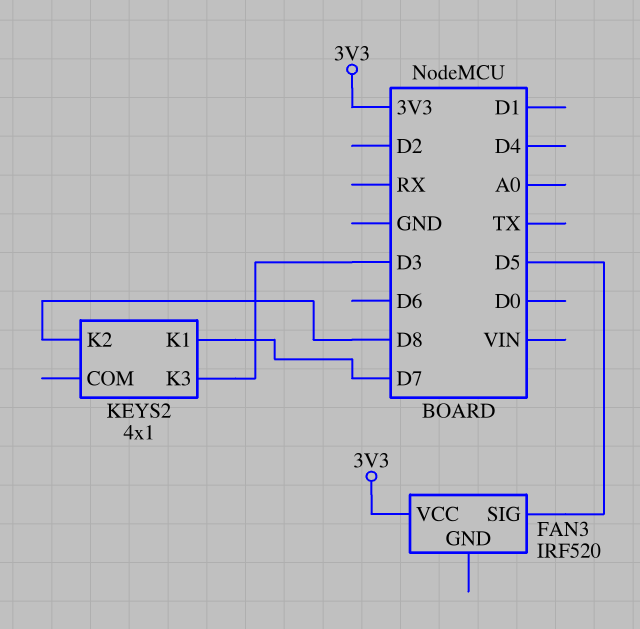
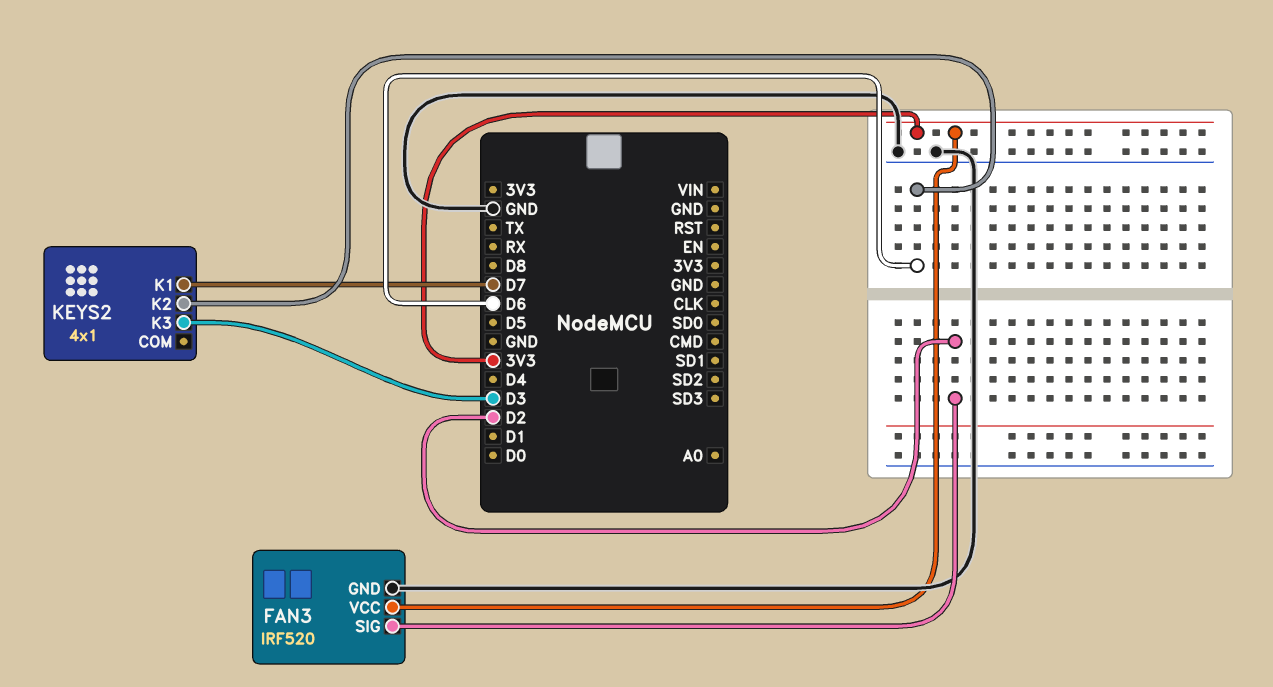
FAN3 pin GND: none -> GND
FAN3 pin SIG: D5 -> D2
KEYS2 pin K2: D8 -> D6

